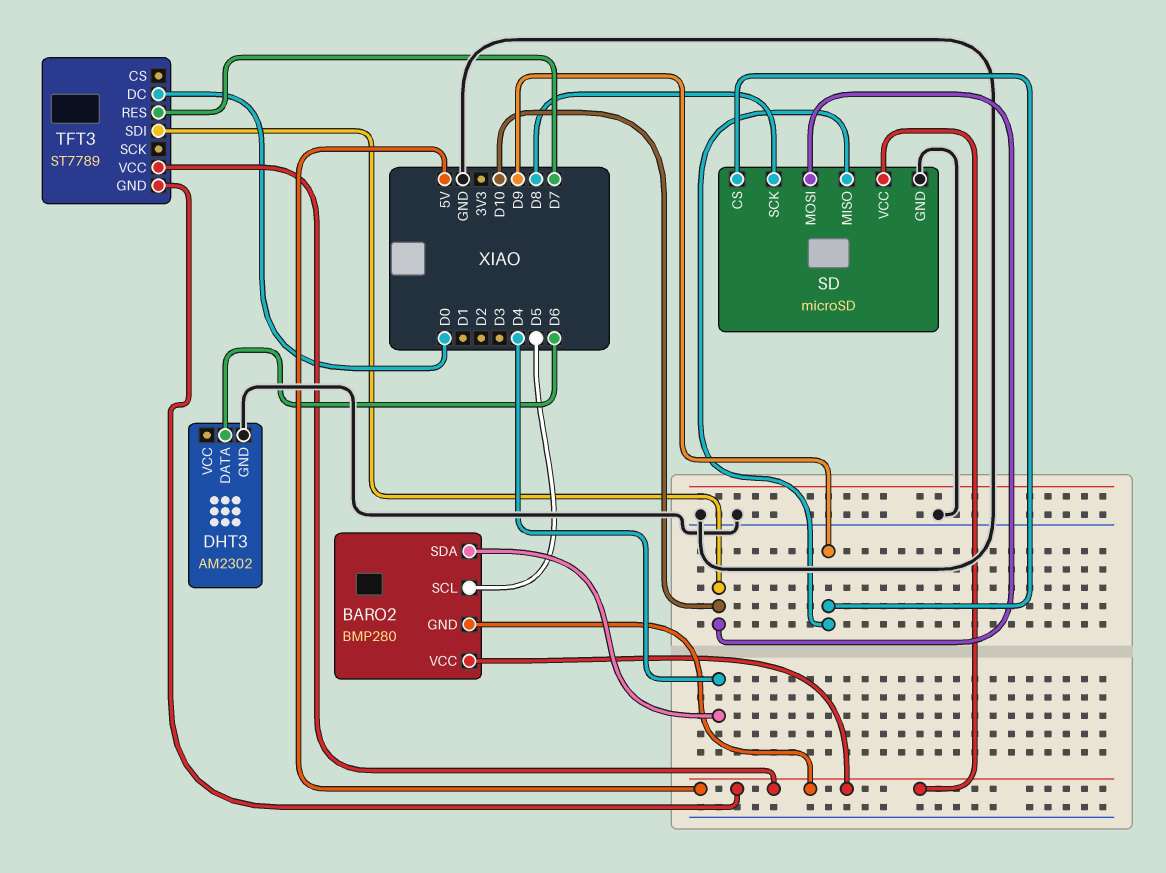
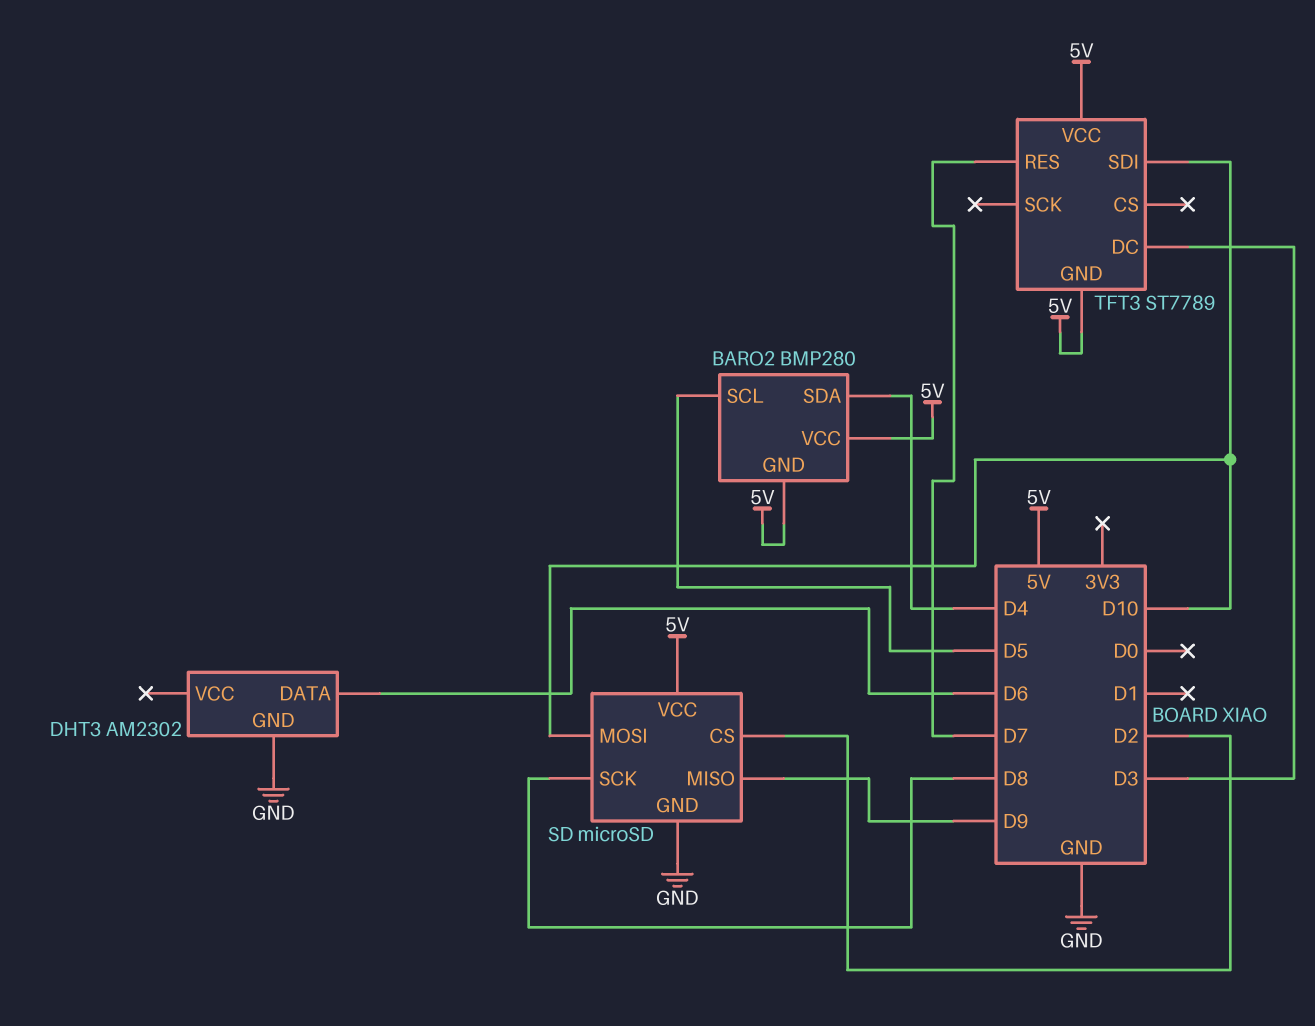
SD pin CS: D9 -> D2
TFT3 pin DC: D0 -> D3

